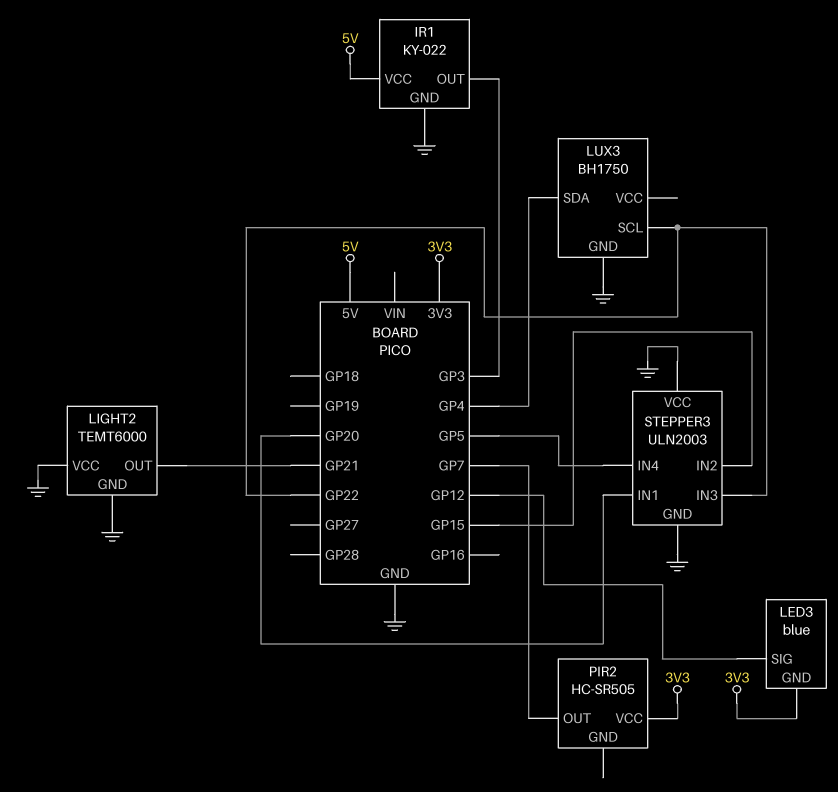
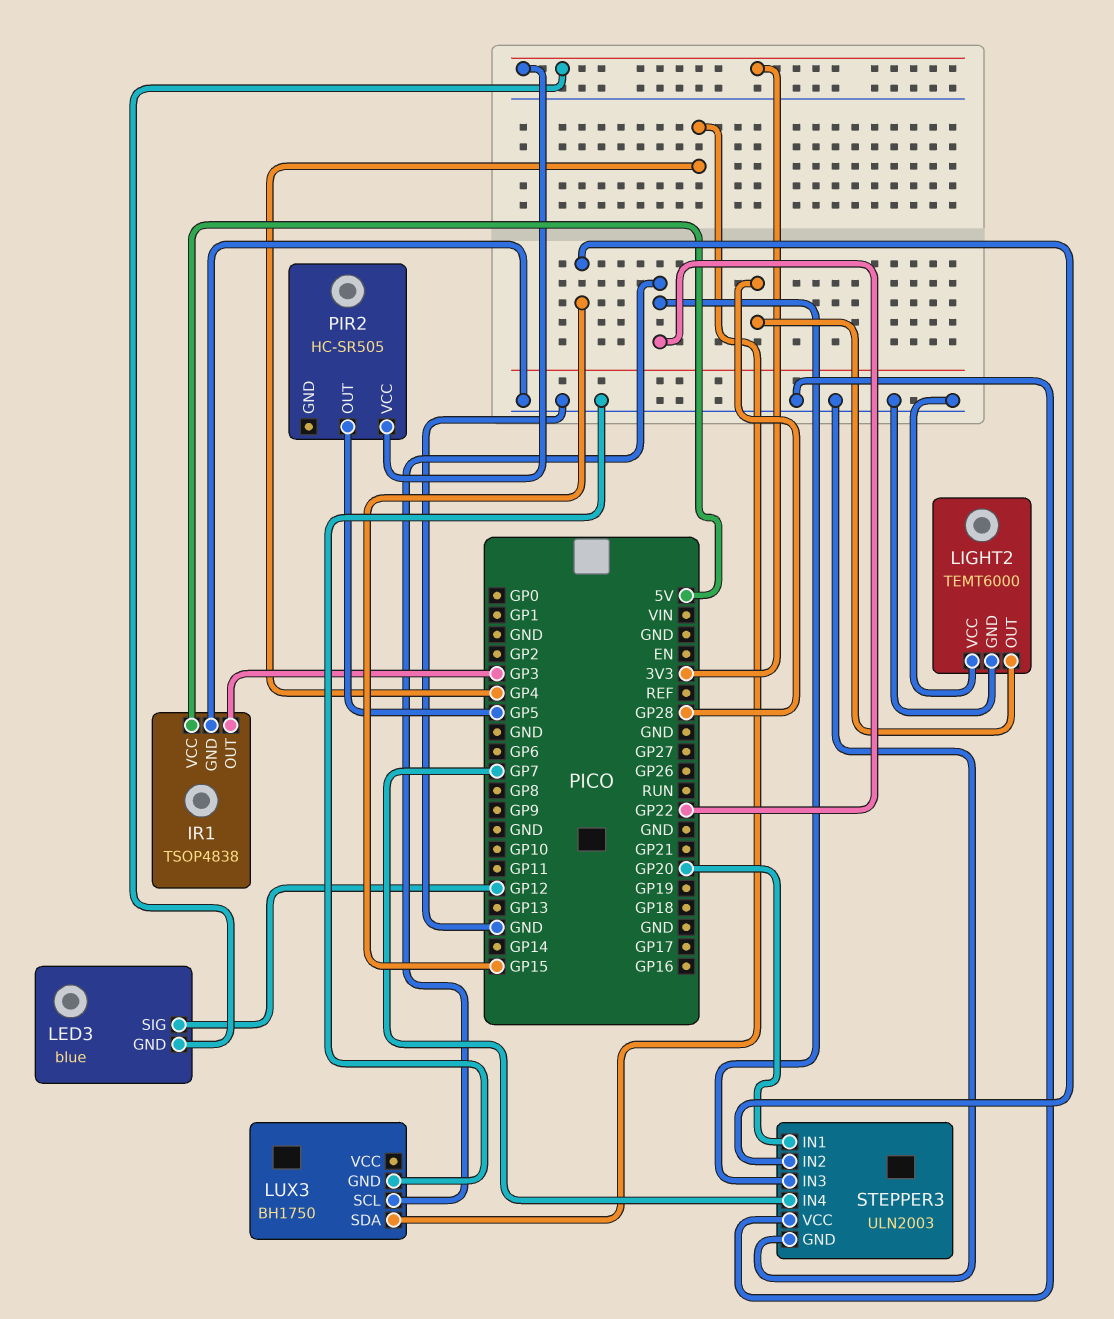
IR1: KY-022 -> TSOP4838
LIGHT2 pin OUT: GP21 -> GP28
PIR2 pin OUT: GP7 -> GP5
STEPPER3 pin IN4: GP5 -> GP7

